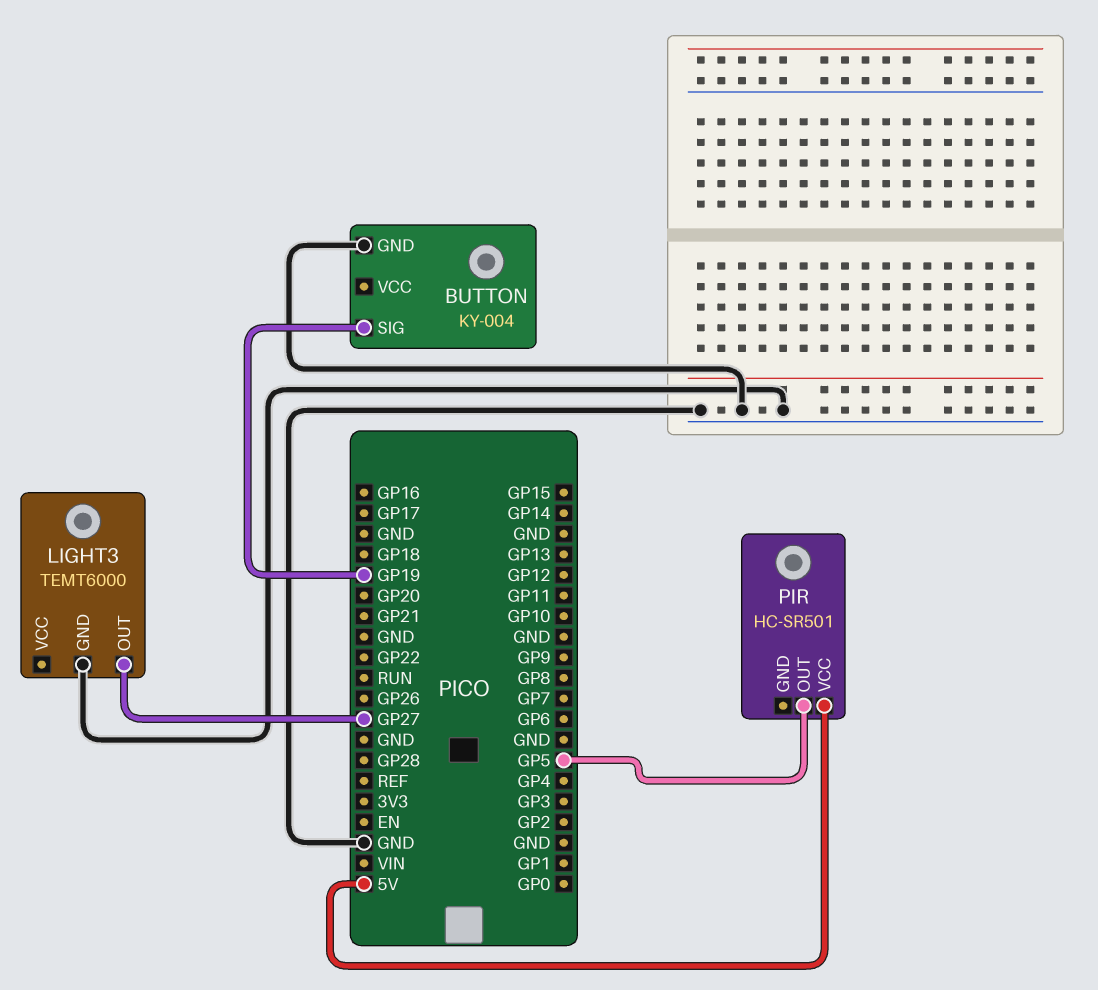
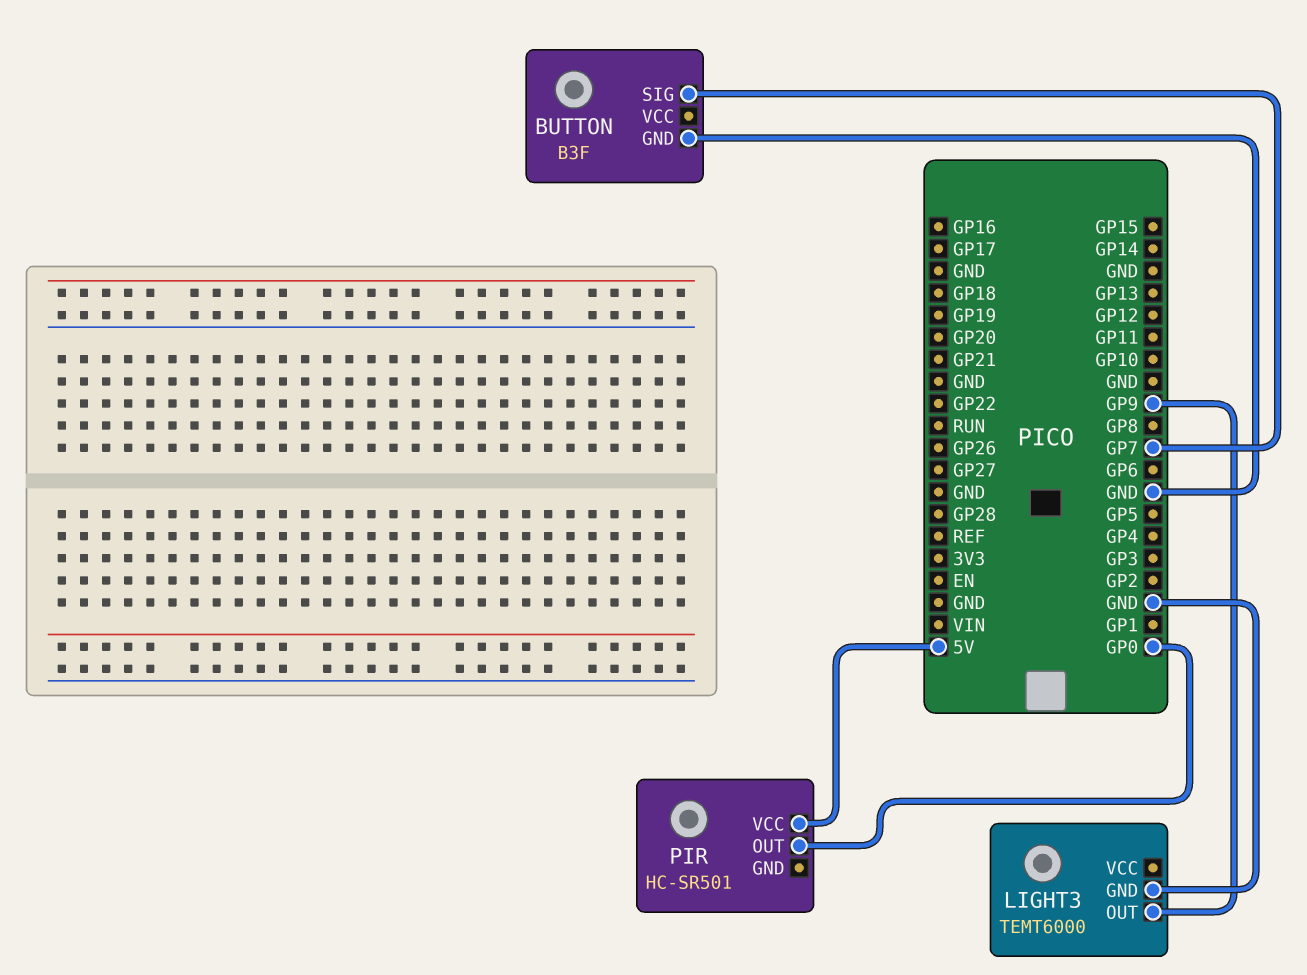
BUTTON: KY-004 -> B3F
BUTTON pin SIG: GP19 -> GP7
LIGHT3 pin OUT: GP27 -> GP9
PIR pin OUT: GP5 -> GP0

